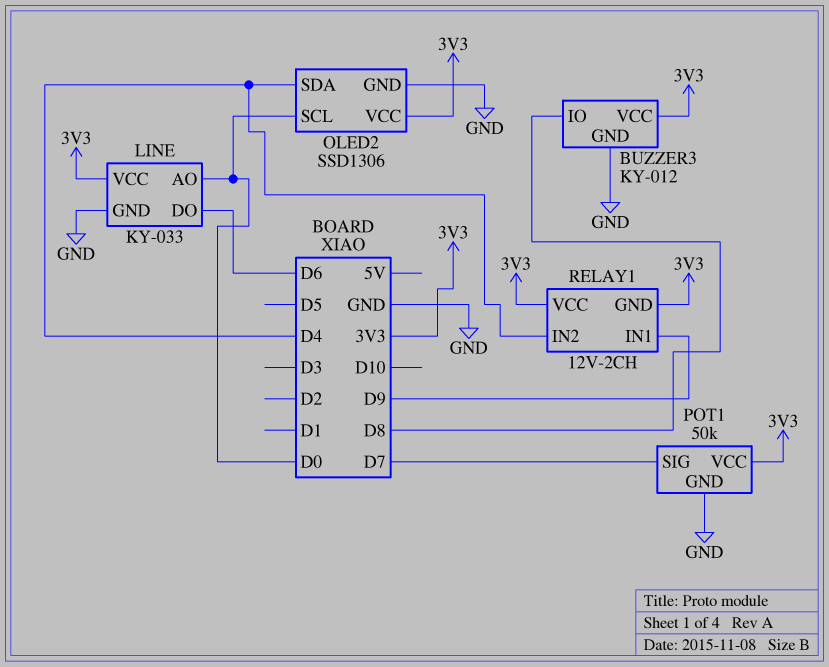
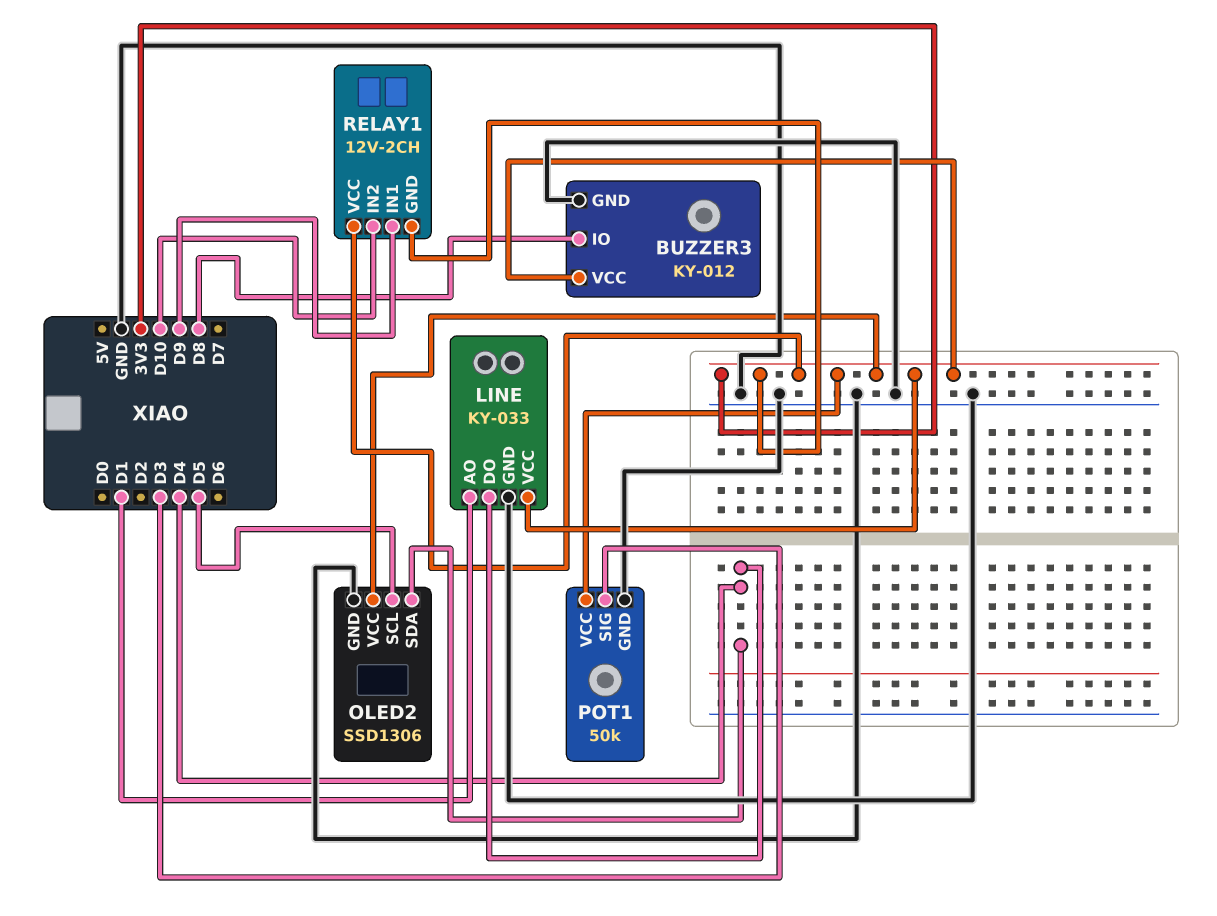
LINE pin AO: D0 -> D1
LINE pin DO: D6 -> D4
OLED2 pin SCL: D0 -> D5
POT1 pin SIG: D7 -> D3
RELAY1 pin IN2: D4 -> D10

